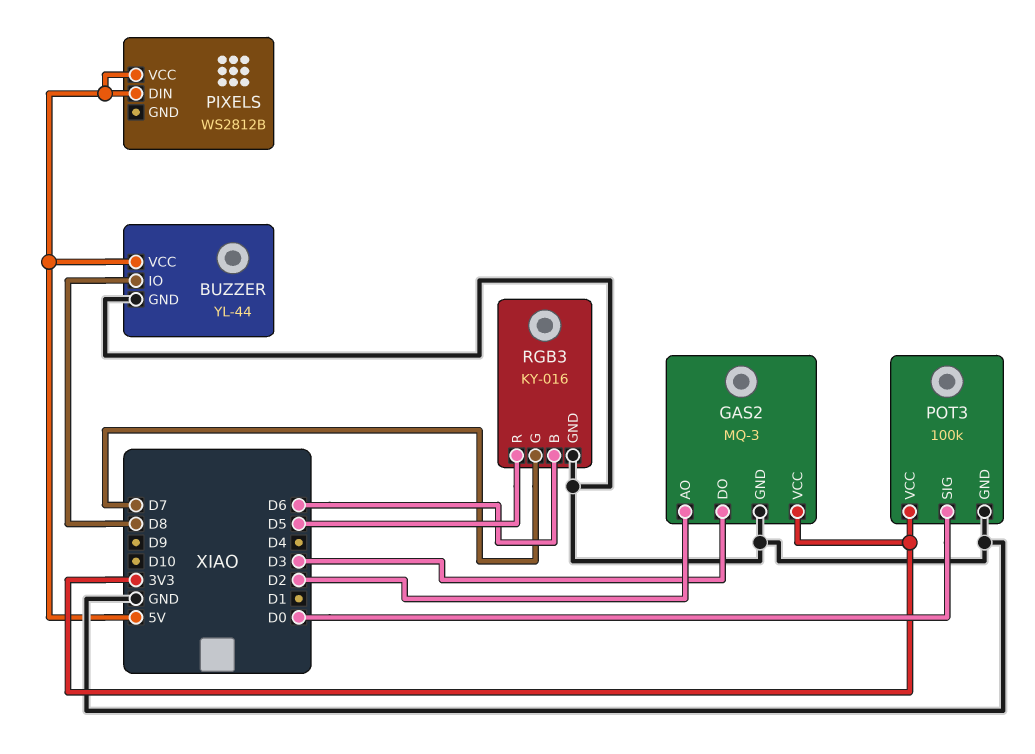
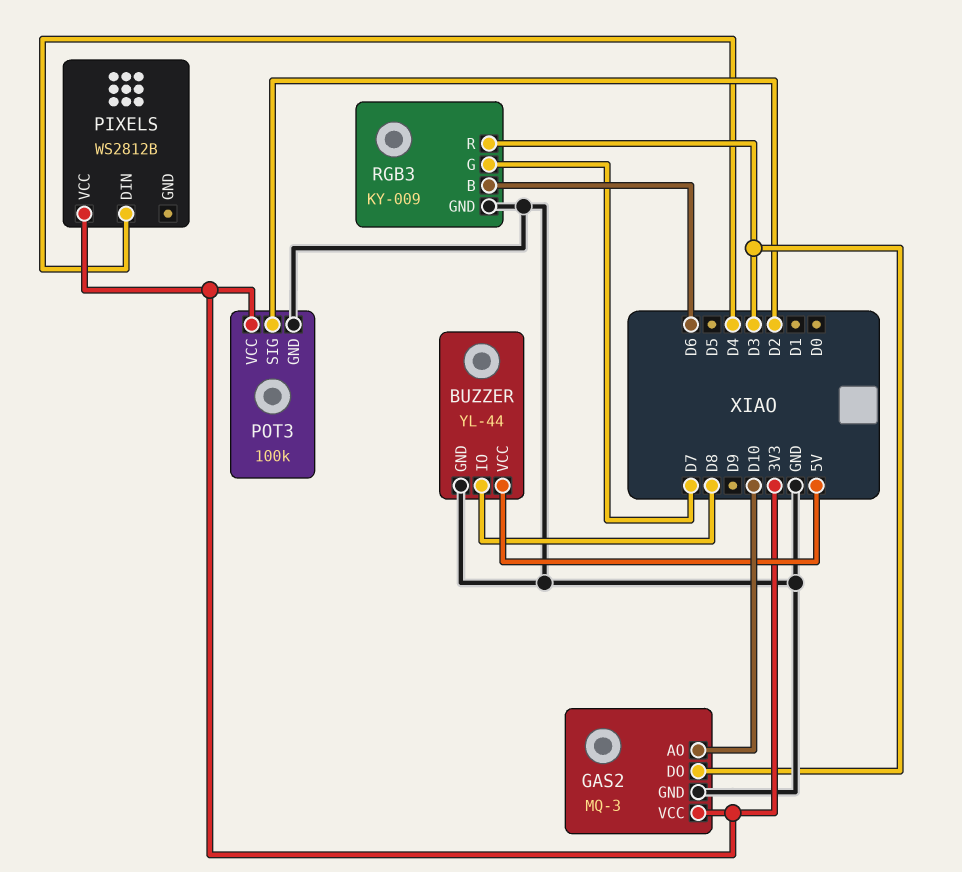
GAS2 pin AO: D2 -> D10
PIXELS pin DIN: 5V -> D4
PIXELS pin VCC: 5V -> 3V3
POT3 pin SIG: D0 -> D2
RGB3: KY-016 -> KY-009
RGB3 pin R: D5 -> D3

